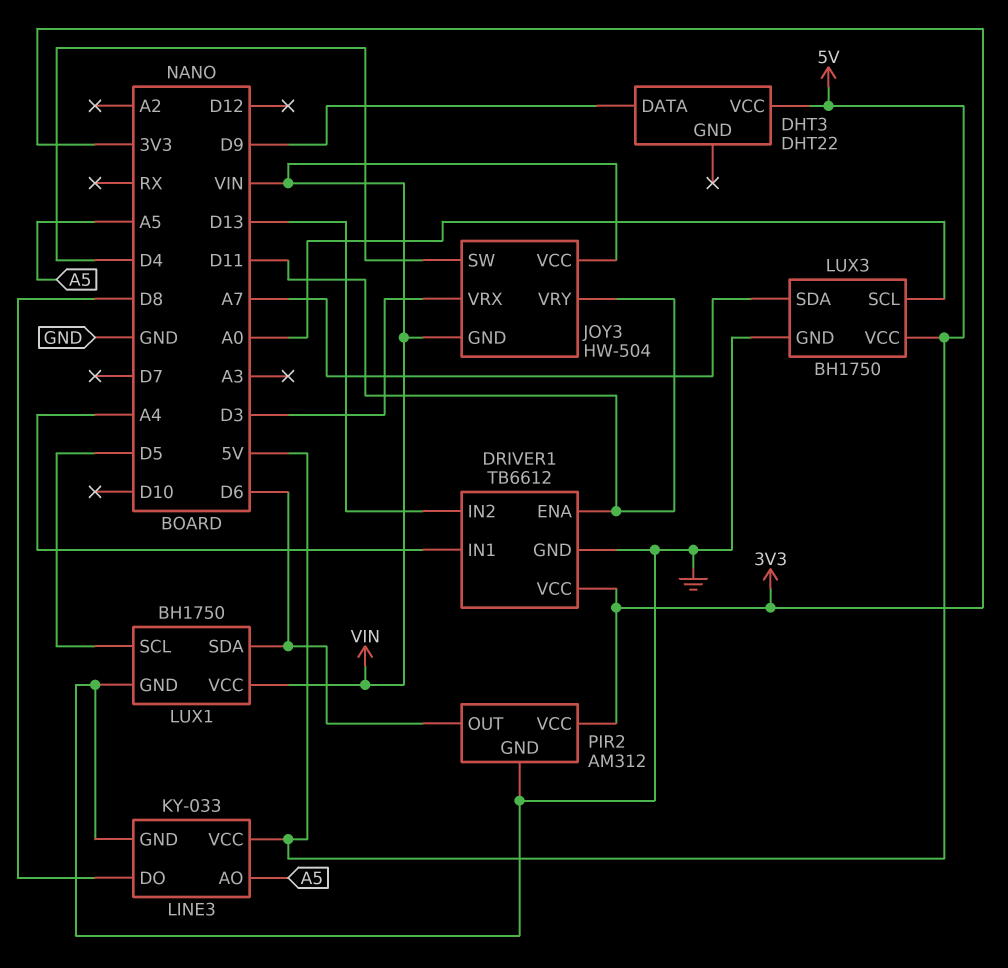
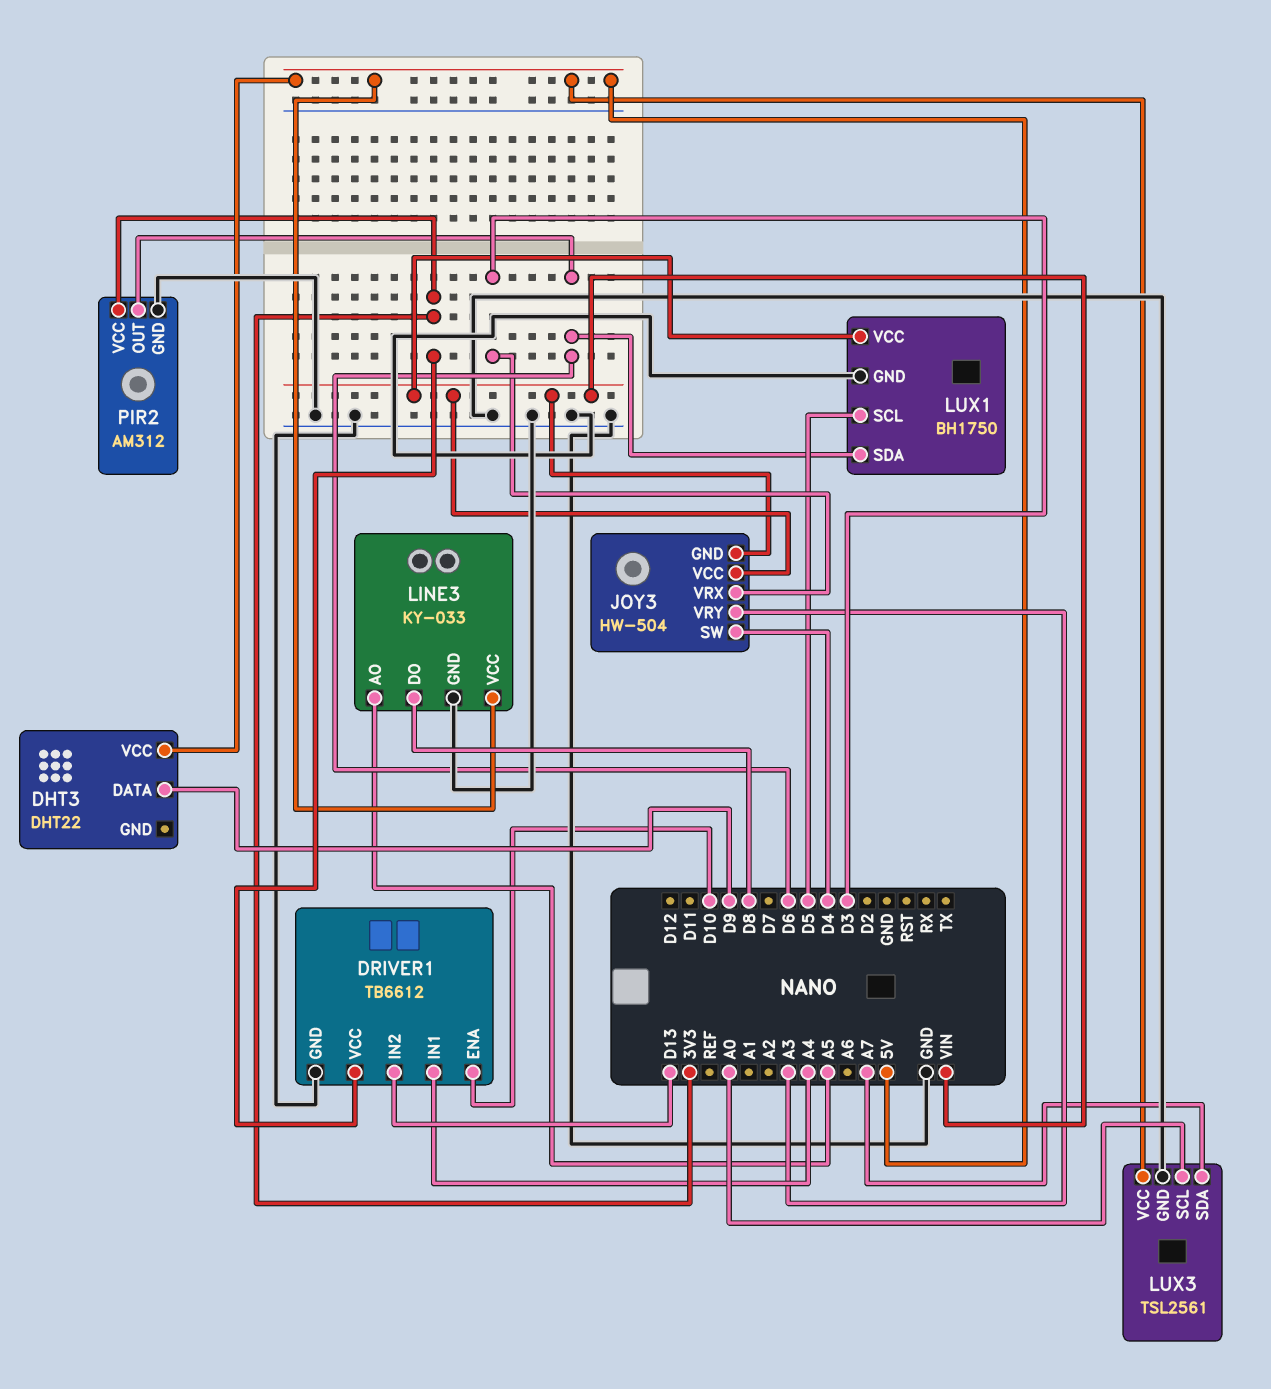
DRIVER1 pin ENA: D11 -> D10
JOY3 pin VRY: D11 -> A3
LUX3: BH1750 -> TSL2561

